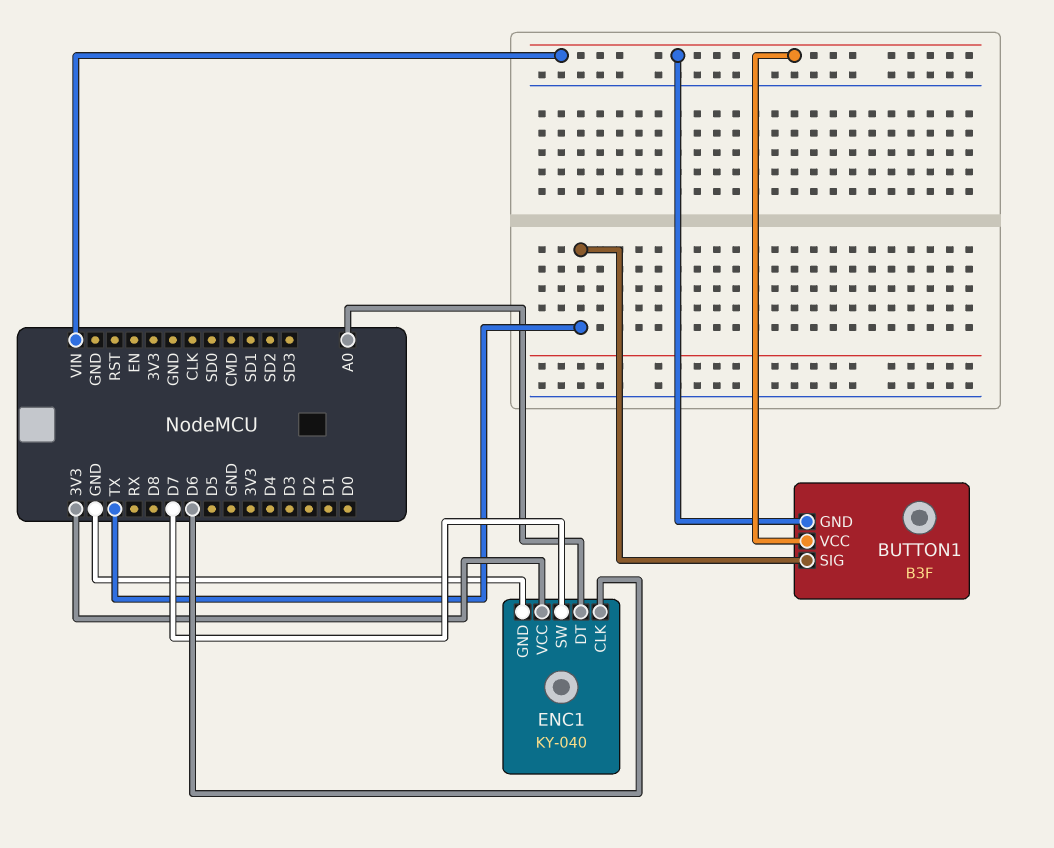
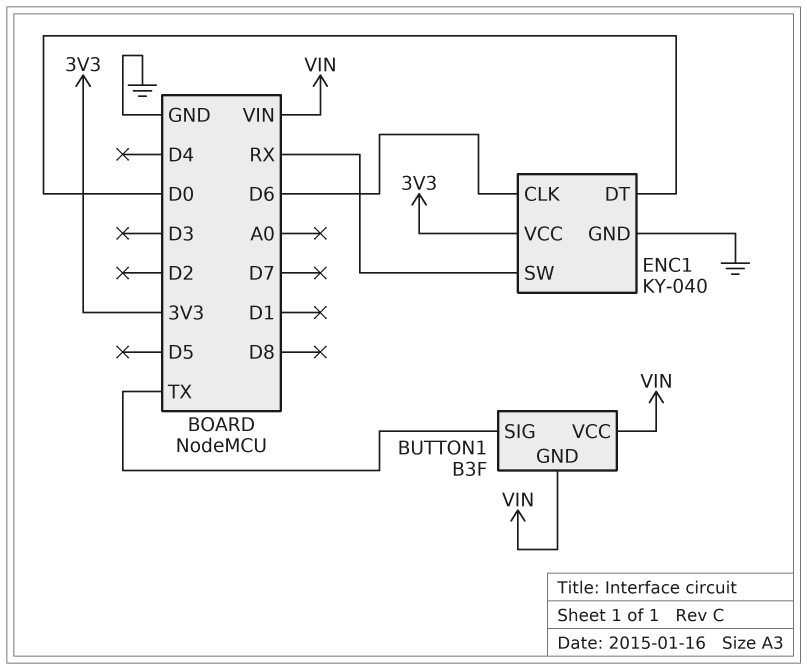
ENC1 pin DT: A0 -> D0
ENC1 pin SW: D7 -> RX

